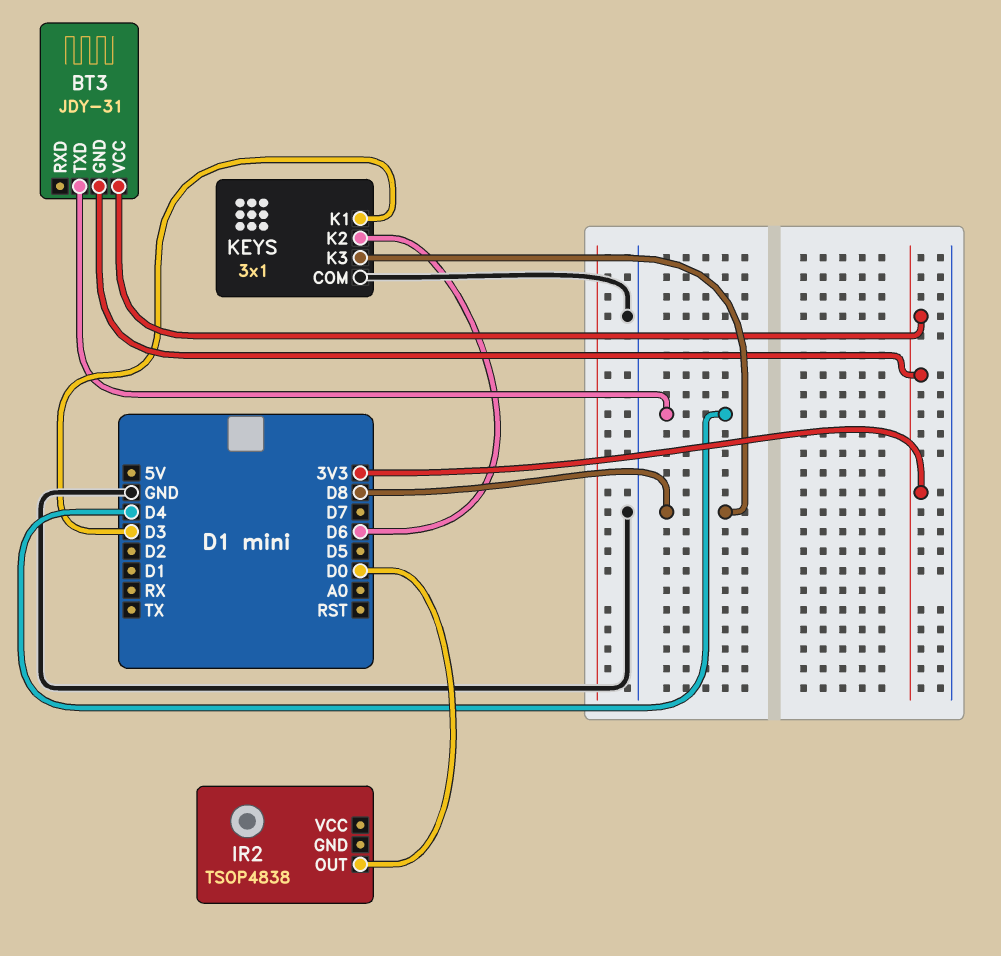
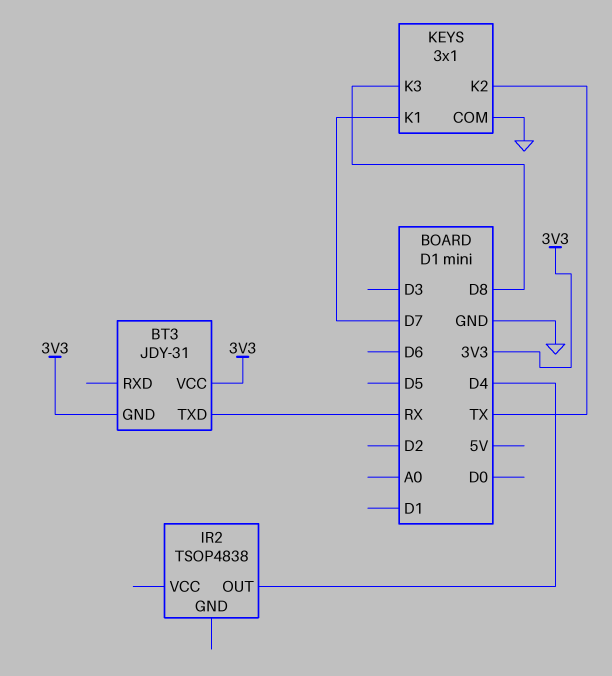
BT3 pin TXD: D4 -> RX
IR2 pin OUT: D0 -> D4
KEYS pin K1: D3 -> D7
KEYS pin K2: D6 -> TX

